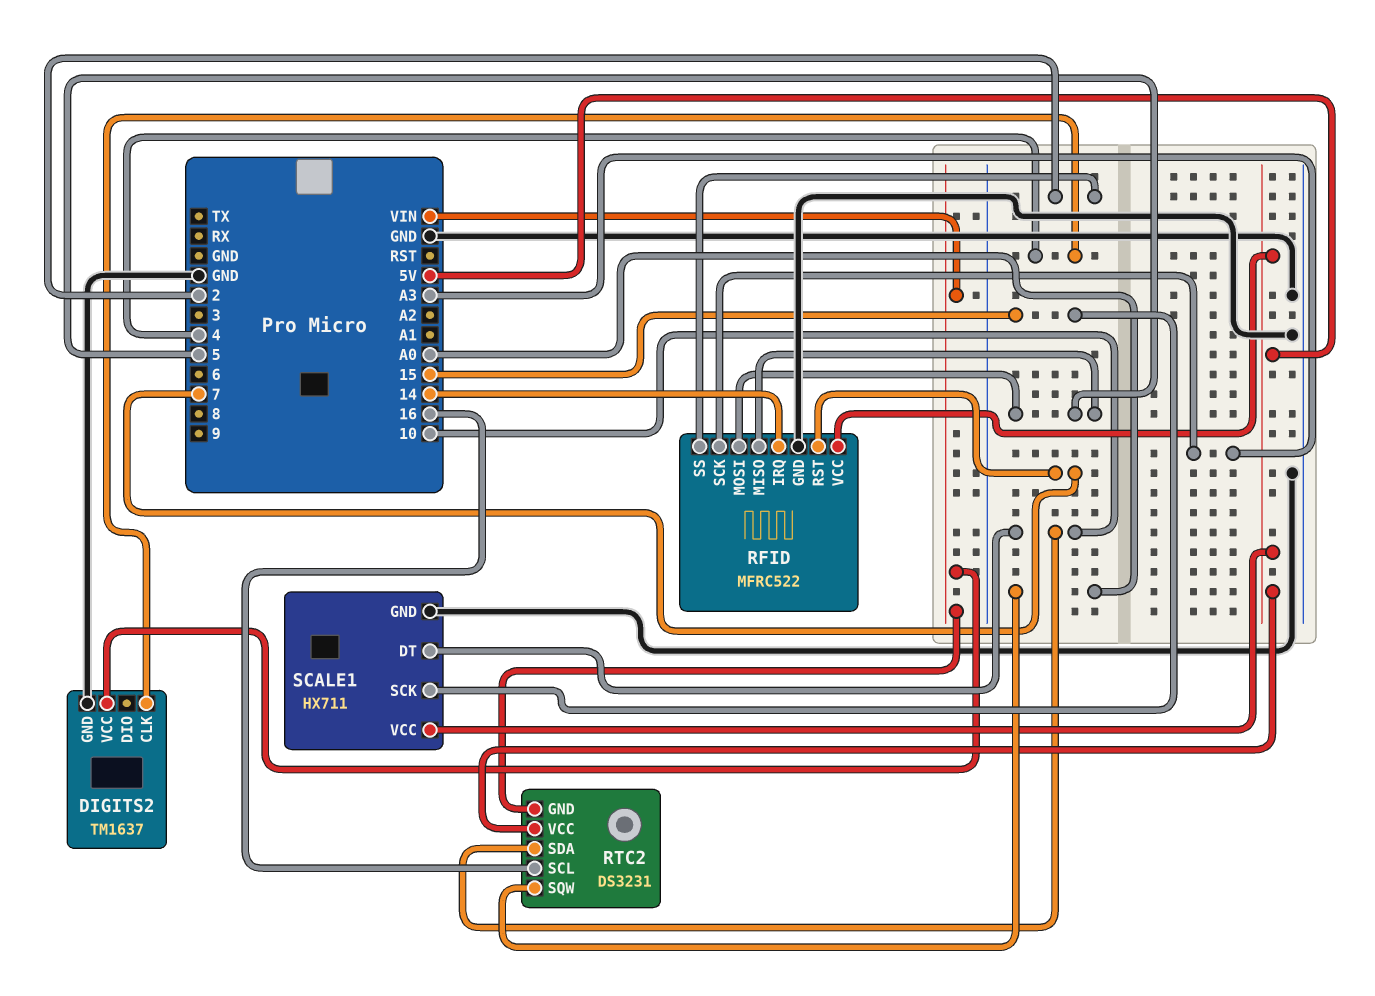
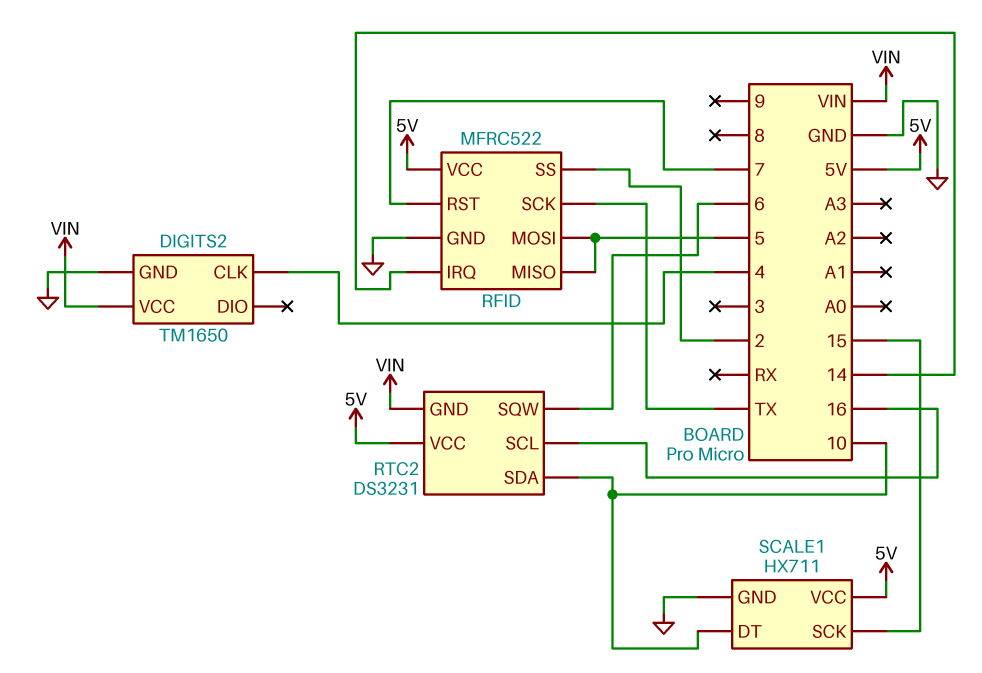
DIGITS2: TM1637 -> TM1650
RFID pin SCK: A3 -> TX
RTC2 pin SQW: A0 -> 6

